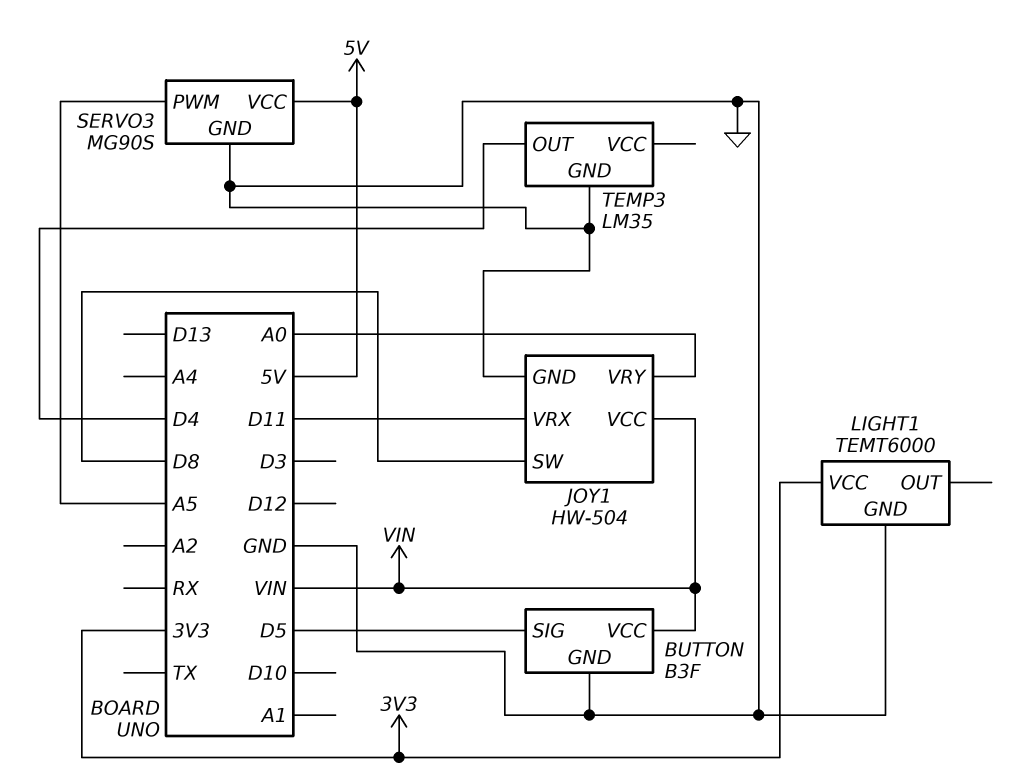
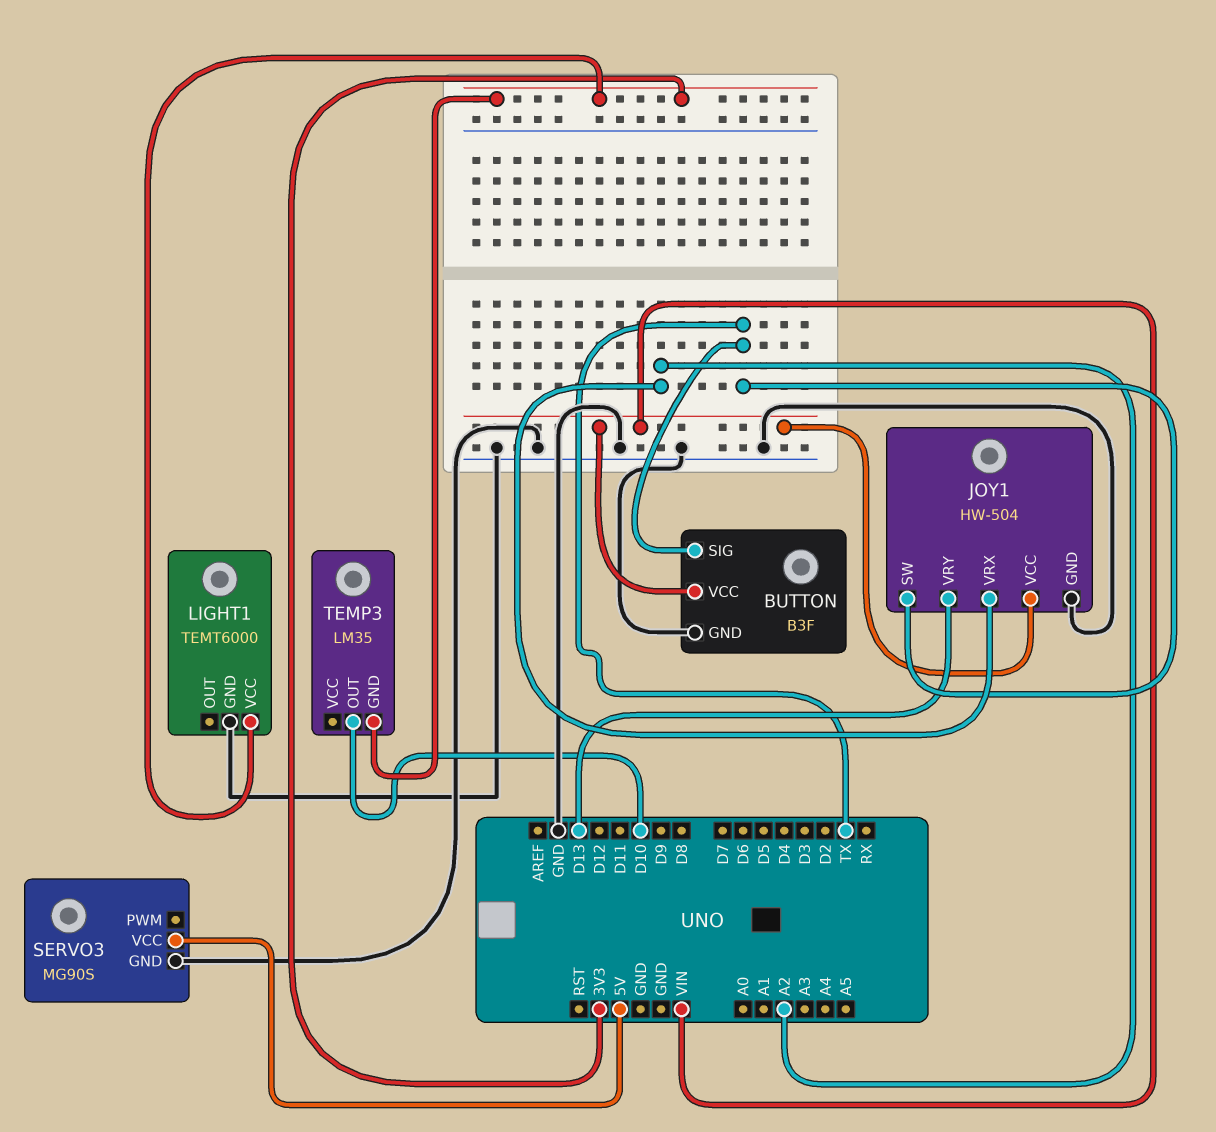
BUTTON pin SIG: D5 -> TX
JOY1 pin SW: D8 -> TX
JOY1 pin VRX: D11 -> A2
JOY1 pin VRY: A0 -> D13
SERVO3 pin PWM: A5 -> none
TEMP3 pin GND: GND -> 3V3
TEMP3 pin OUT: D4 -> D10

